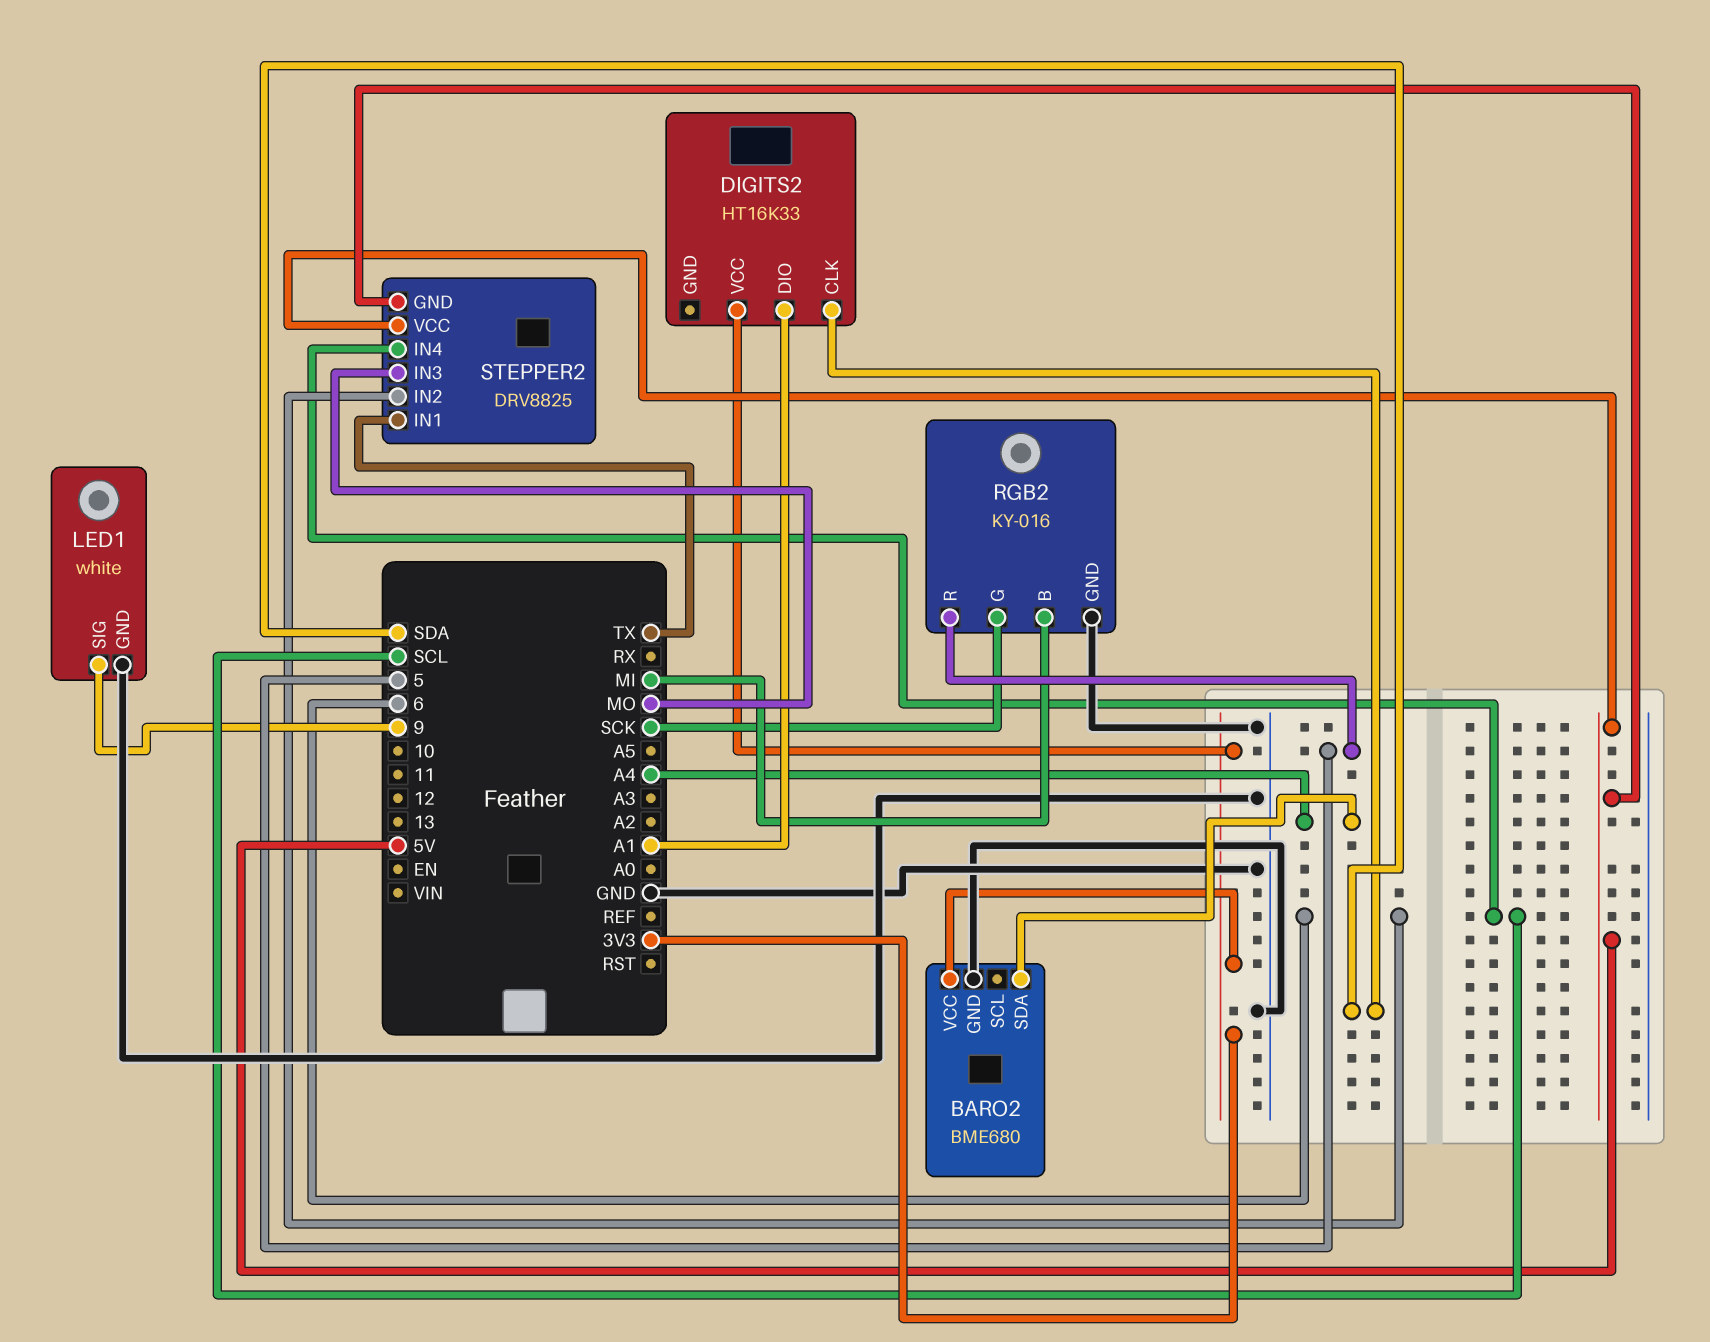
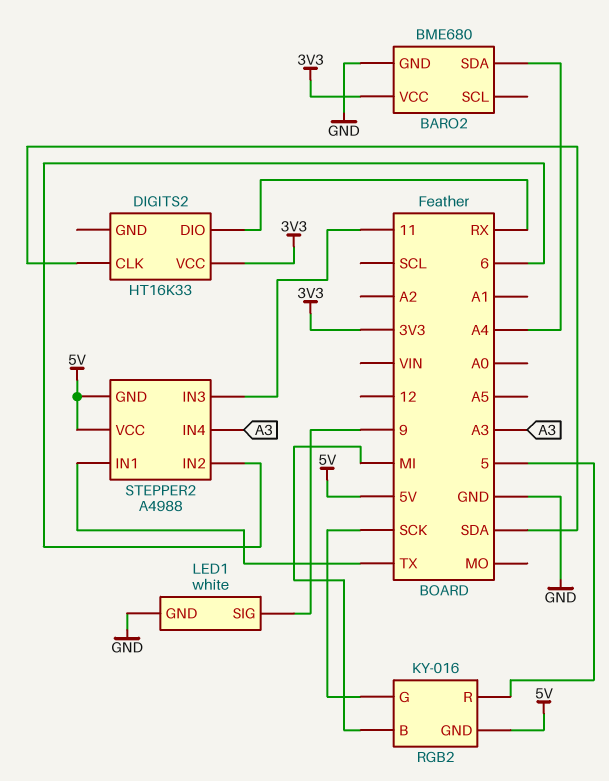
DIGITS2 pin DIO: A1 -> RX
RGB2 pin GND: GND -> 5V
STEPPER2: DRV8825 -> A4988
STEPPER2 pin IN3: MO -> 11
STEPPER2 pin IN4: SCL -> A3

